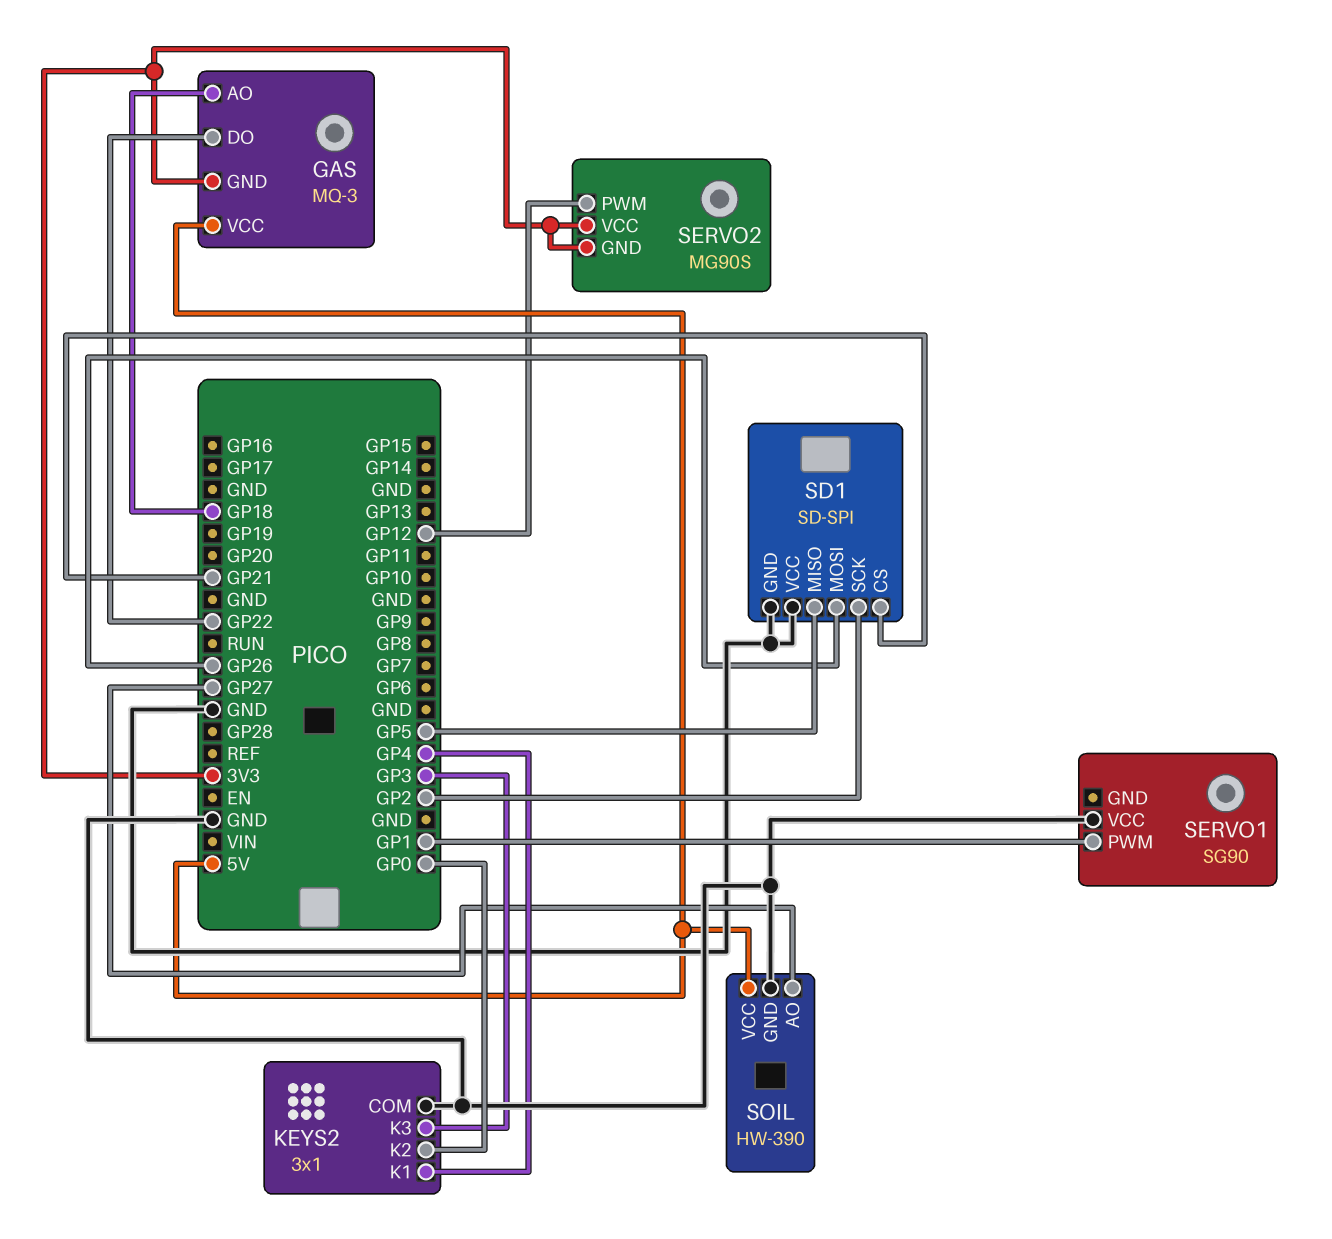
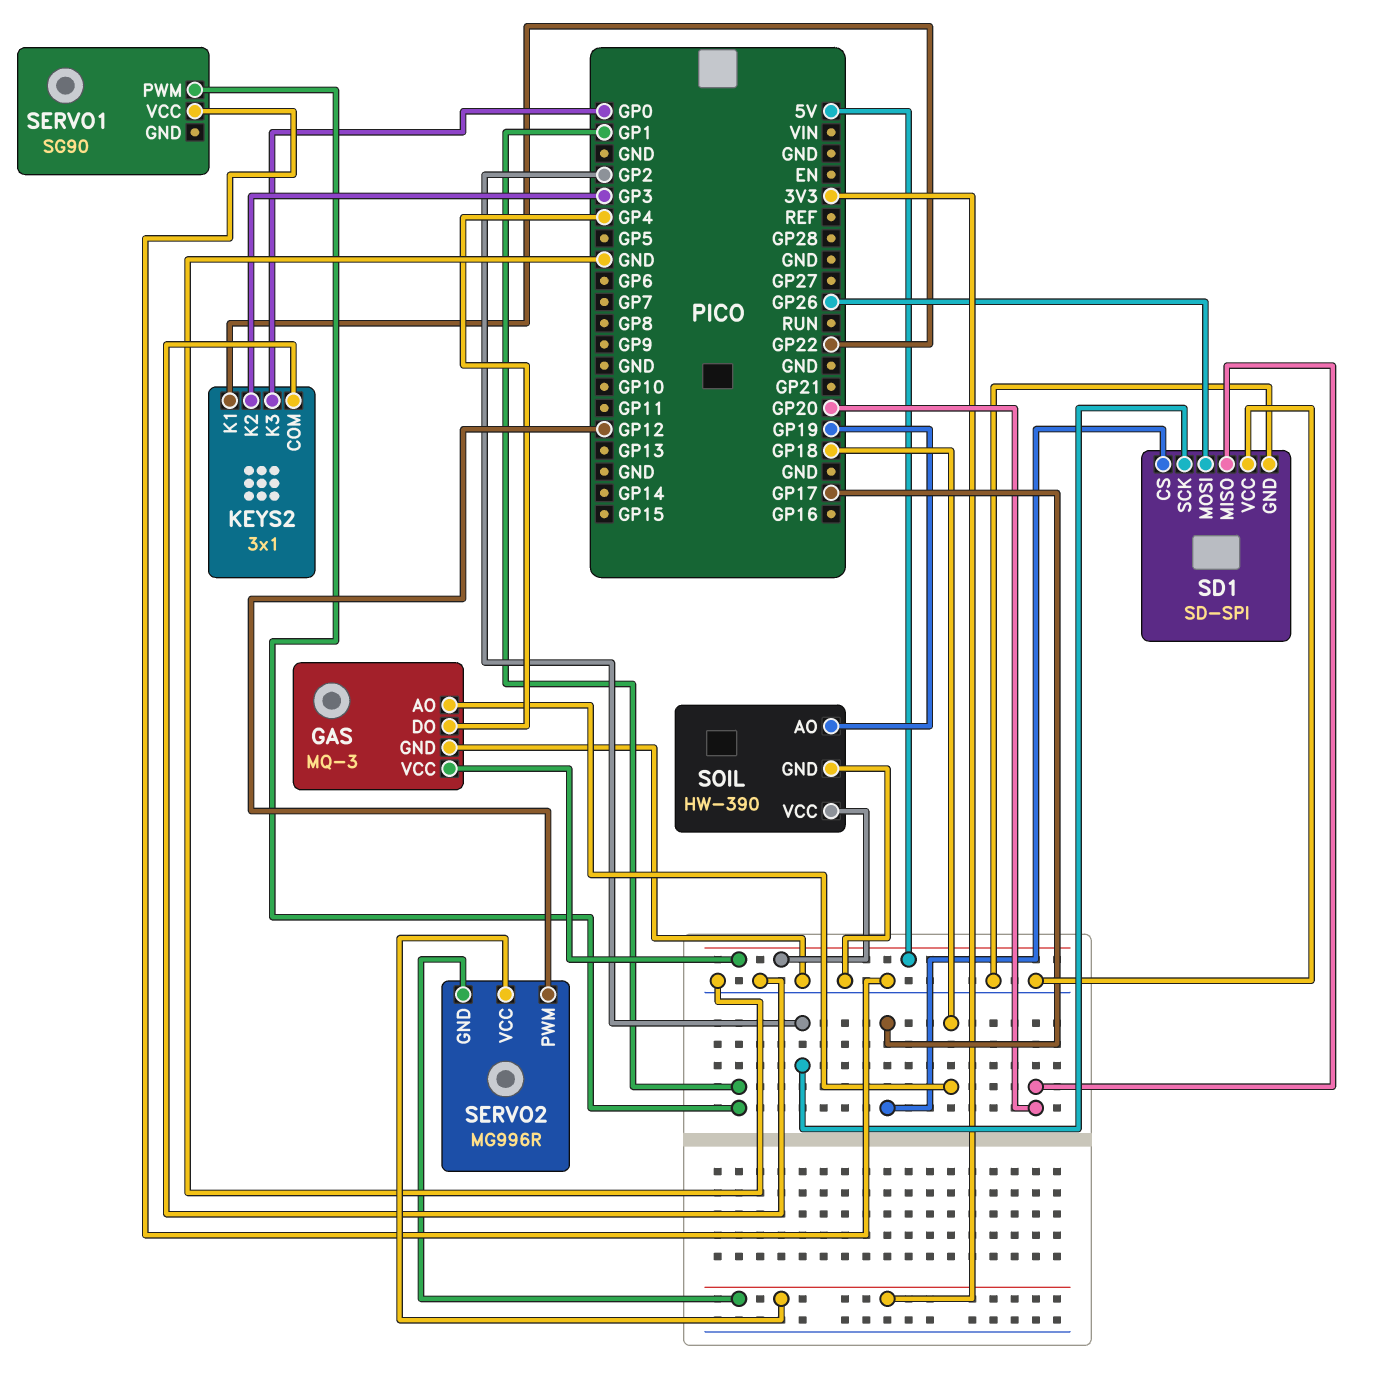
GAS pin DO: GP22 -> GP4
GAS pin GND: 3V3 -> GND
KEYS2 pin K1: GP4 -> GP22
KEYS2 pin K2: GP0 -> GP3
KEYS2 pin K3: GP3 -> GP0
SD1 pin CS: GP21 -> GP17
SD1 pin MISO: GP5 -> GP20
SERVO2: MG90S -> MG996R
SOIL pin AO: GP27 -> GP19

